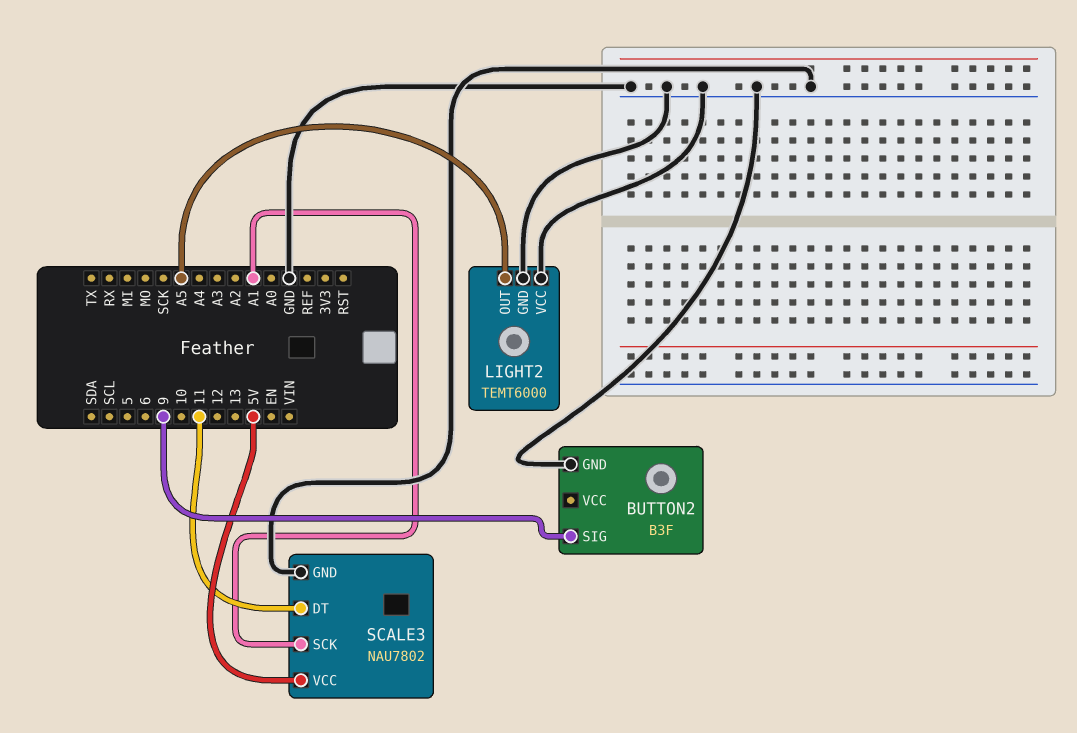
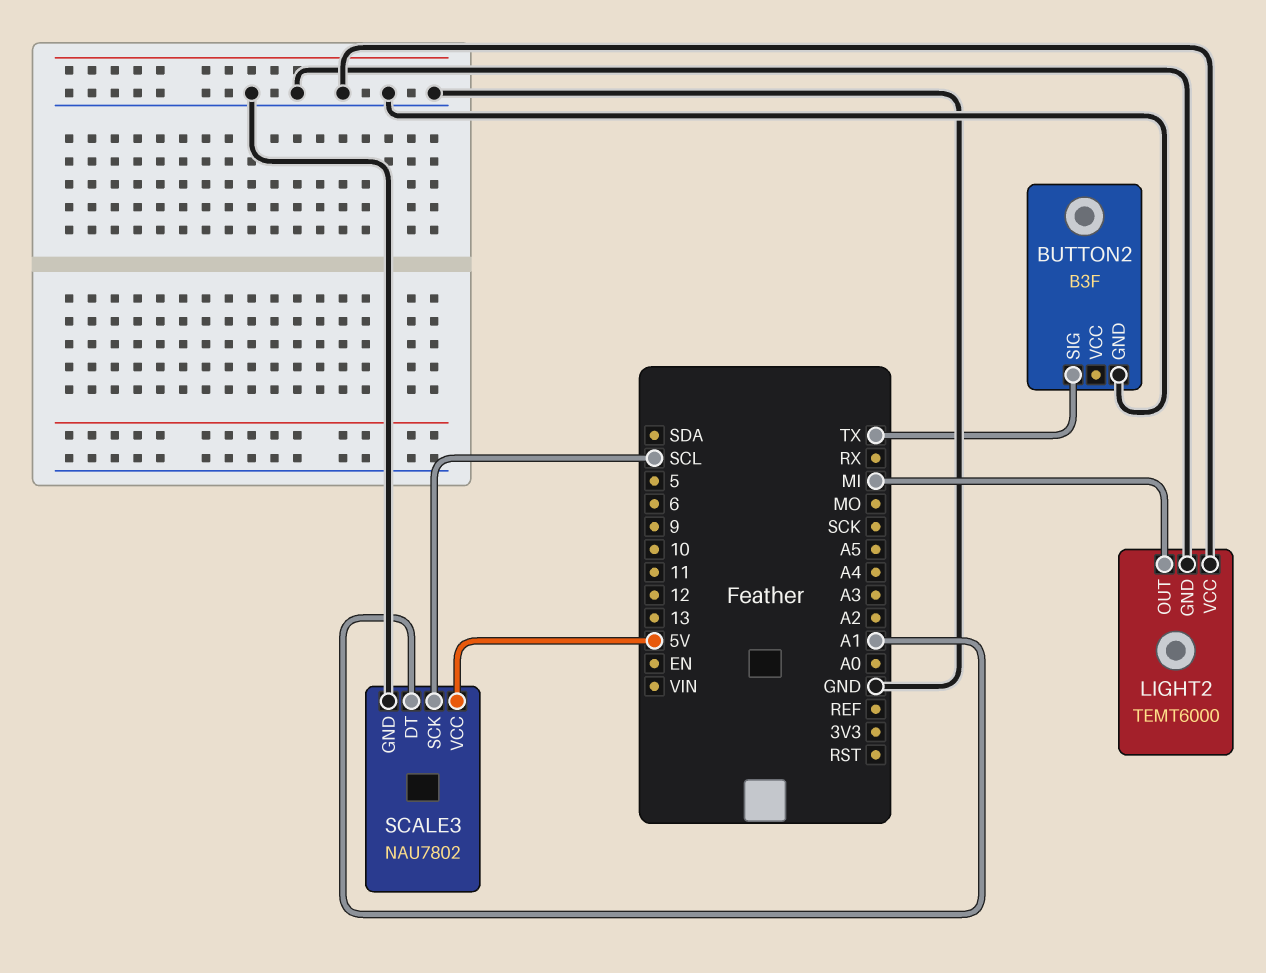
BUTTON2 pin SIG: 9 -> TX
LIGHT2 pin OUT: A5 -> MI
SCALE3 pin DT: 11 -> A1
SCALE3 pin SCK: A1 -> SCL

